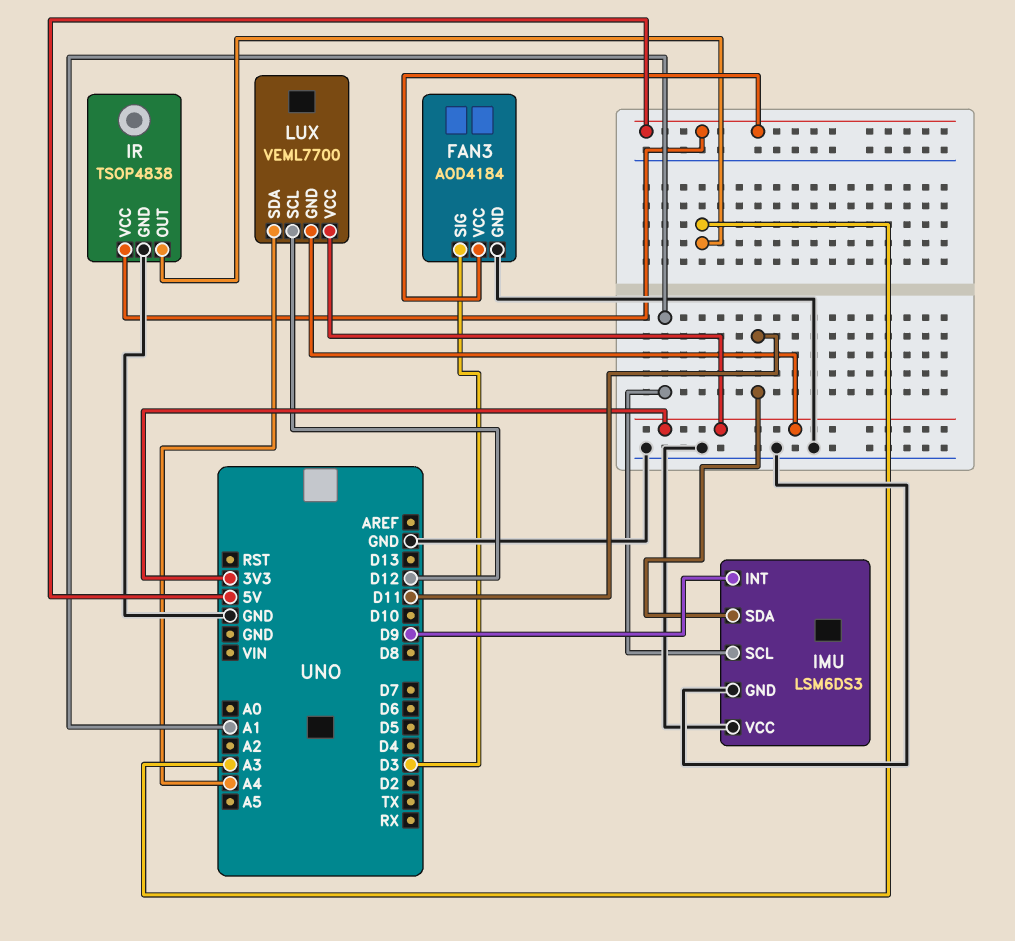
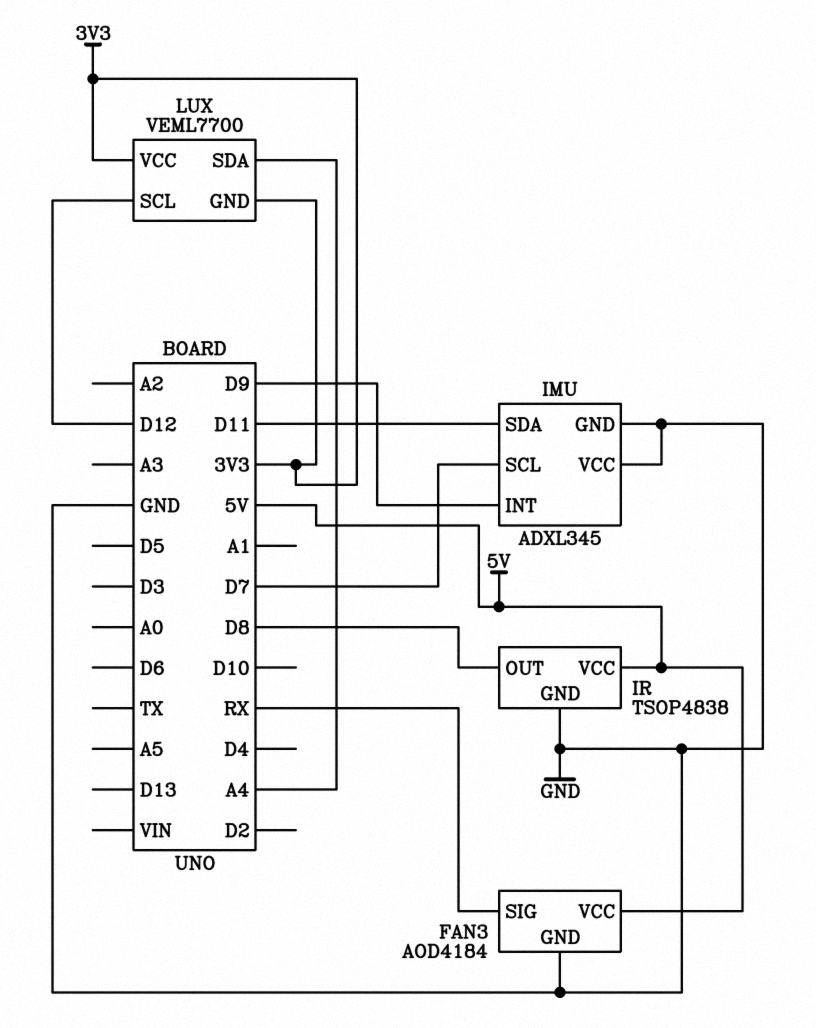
FAN3 pin SIG: D3 -> RX
IMU: LSM6DS3 -> ADXL345
IMU pin SCL: A1 -> D7
IR pin OUT: A3 -> D8

